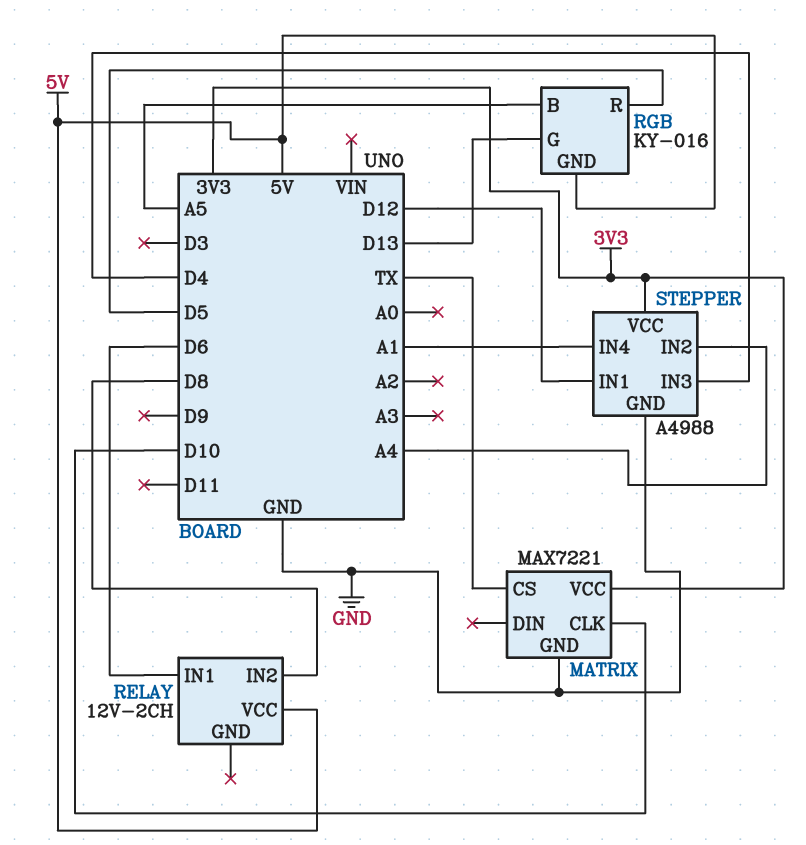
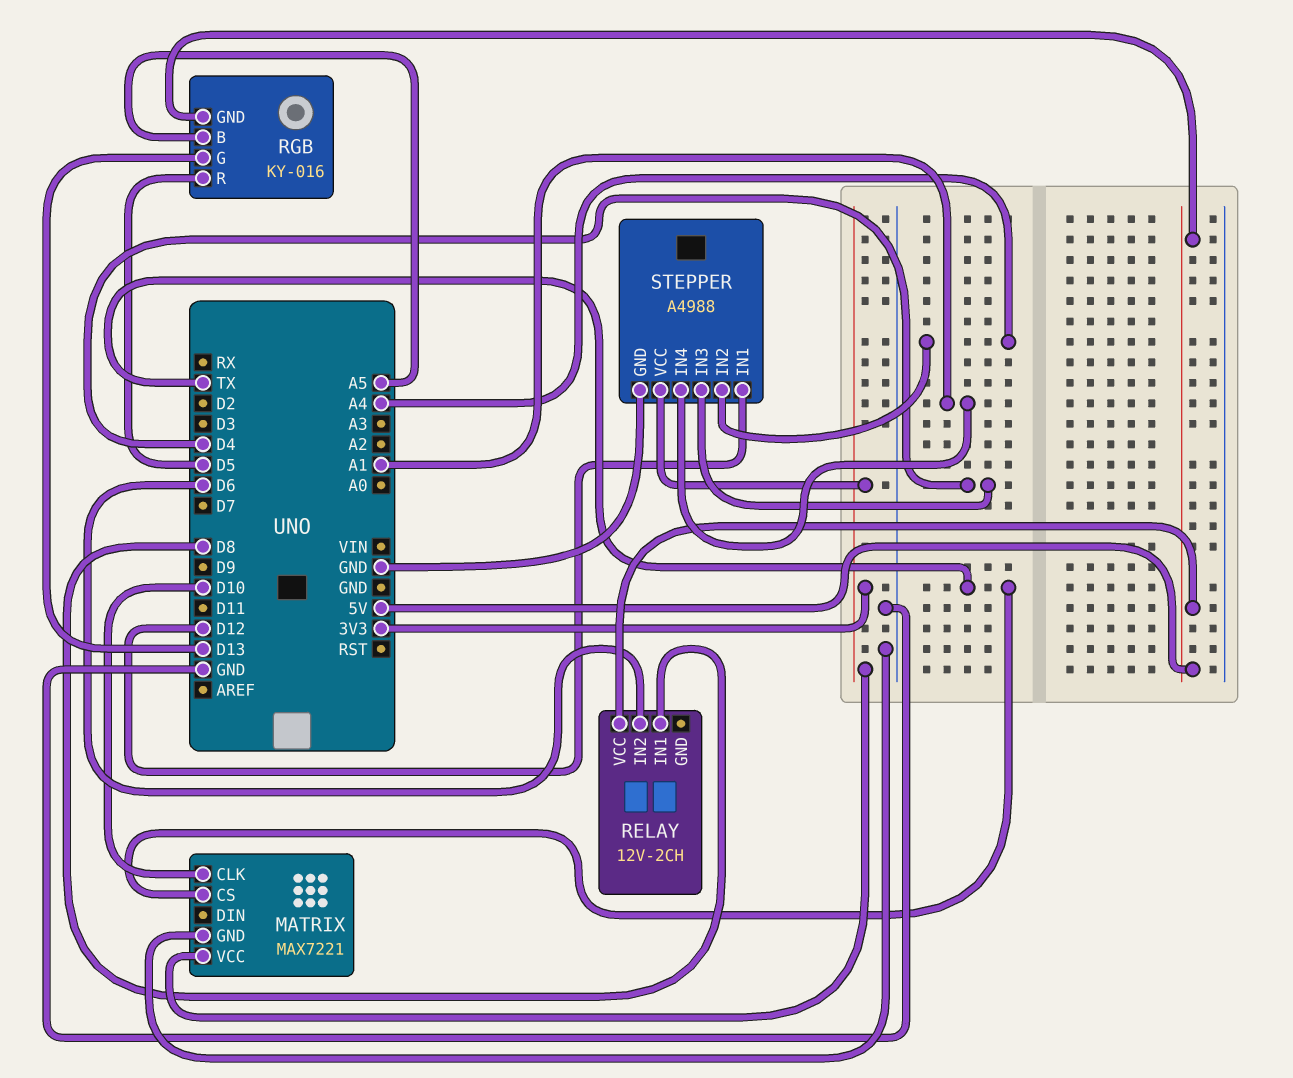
RELAY pin IN1: D6 -> D8
RELAY pin IN2: D8 -> D6

